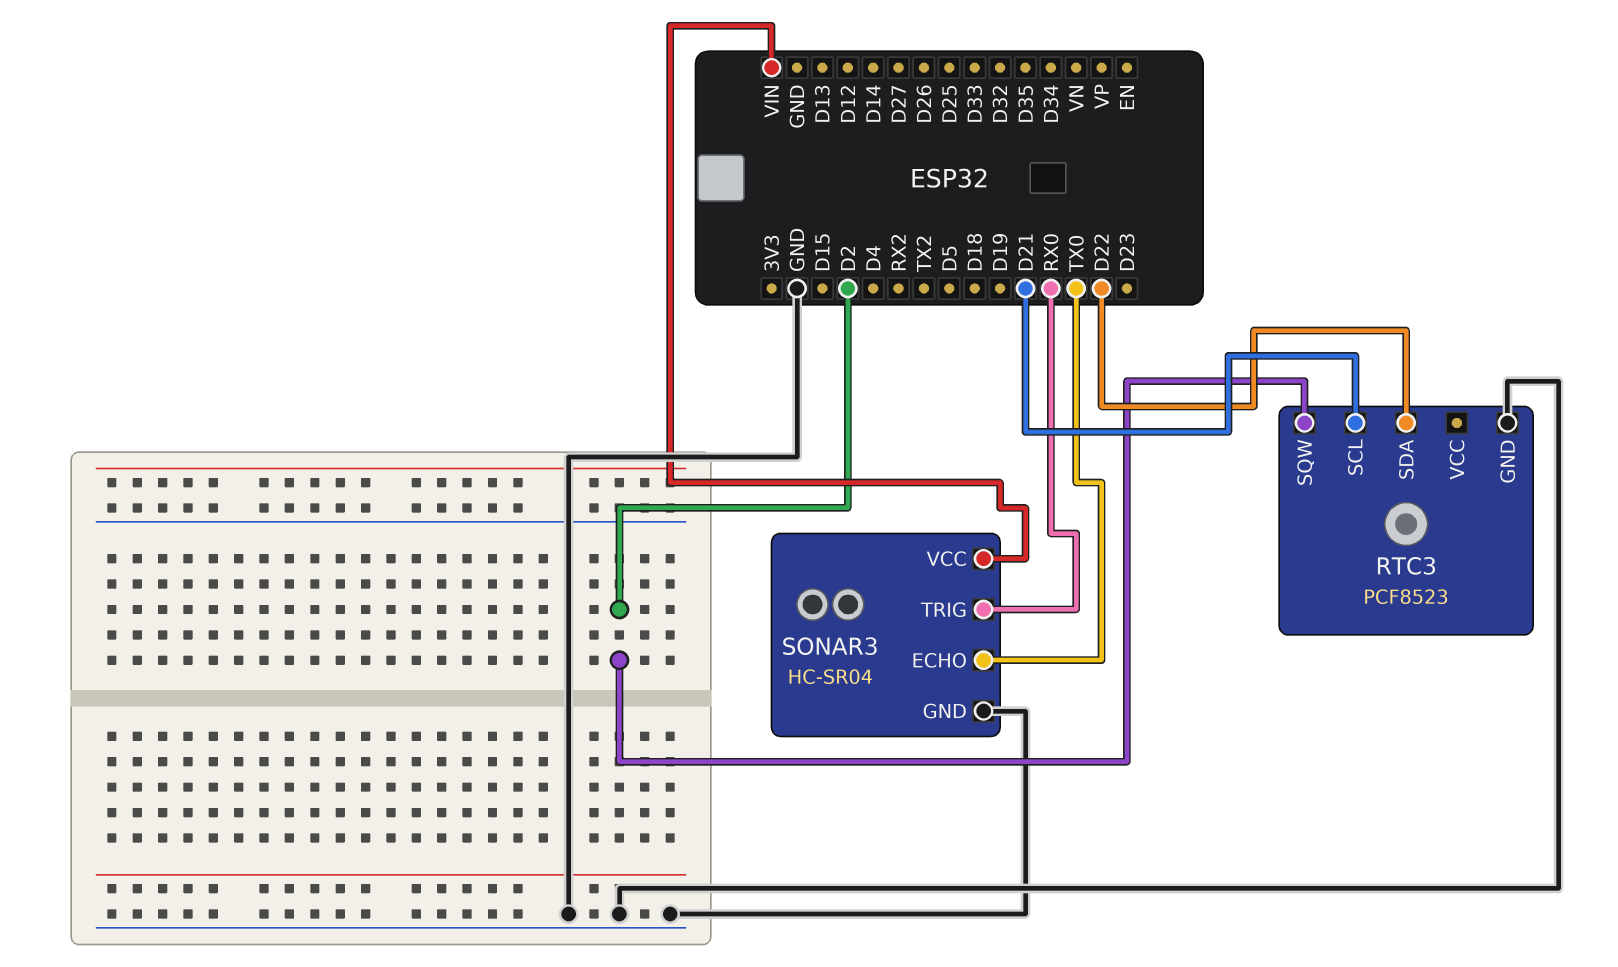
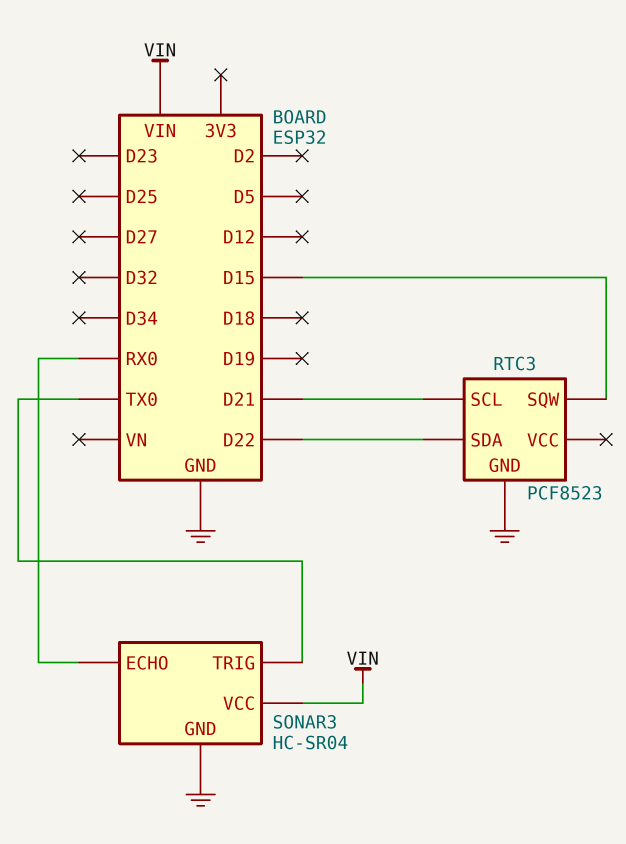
RTC3 pin SQW: D2 -> D15
SONAR3 pin ECHO: TX0 -> RX0
SONAR3 pin TRIG: RX0 -> TX0

